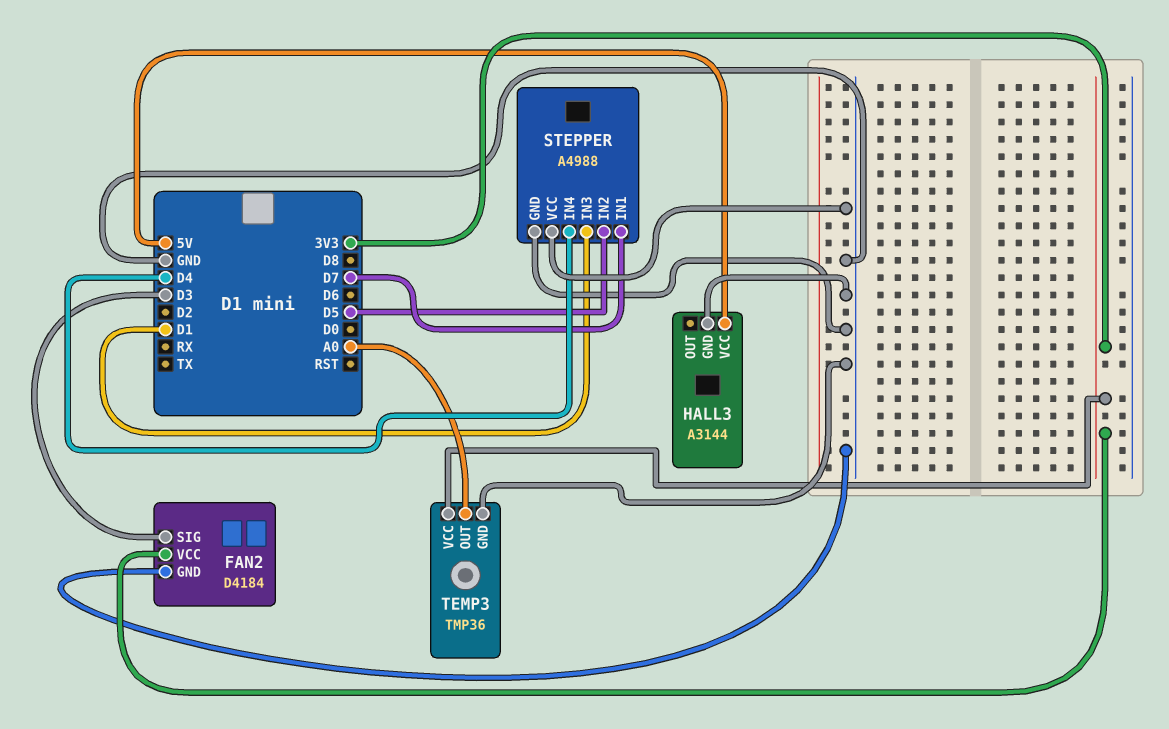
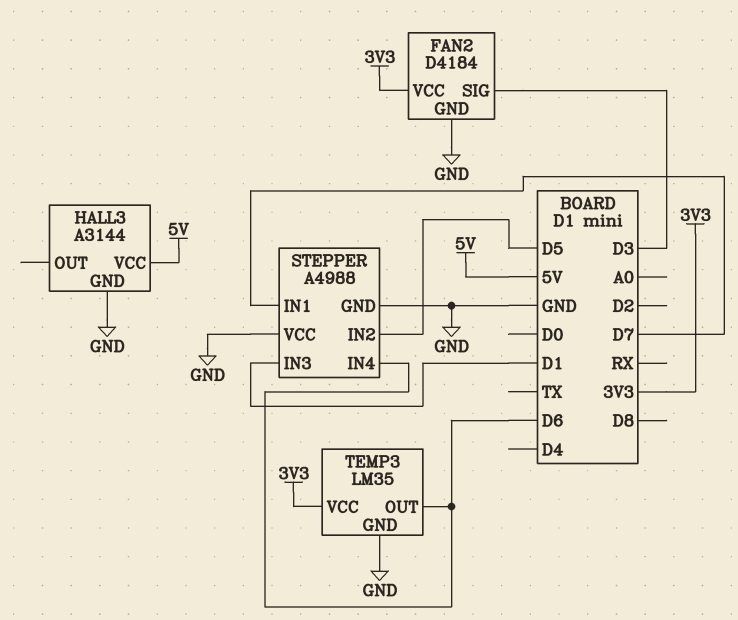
STEPPER pin IN4: D4 -> D6
TEMP3: TMP36 -> LM35
TEMP3 pin OUT: A0 -> D6

